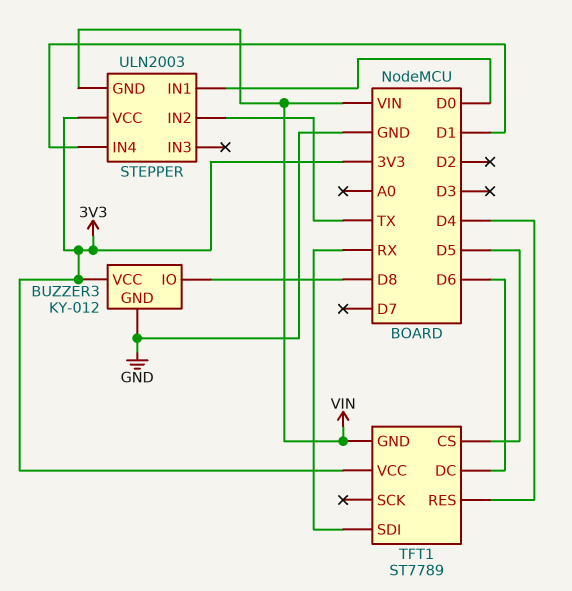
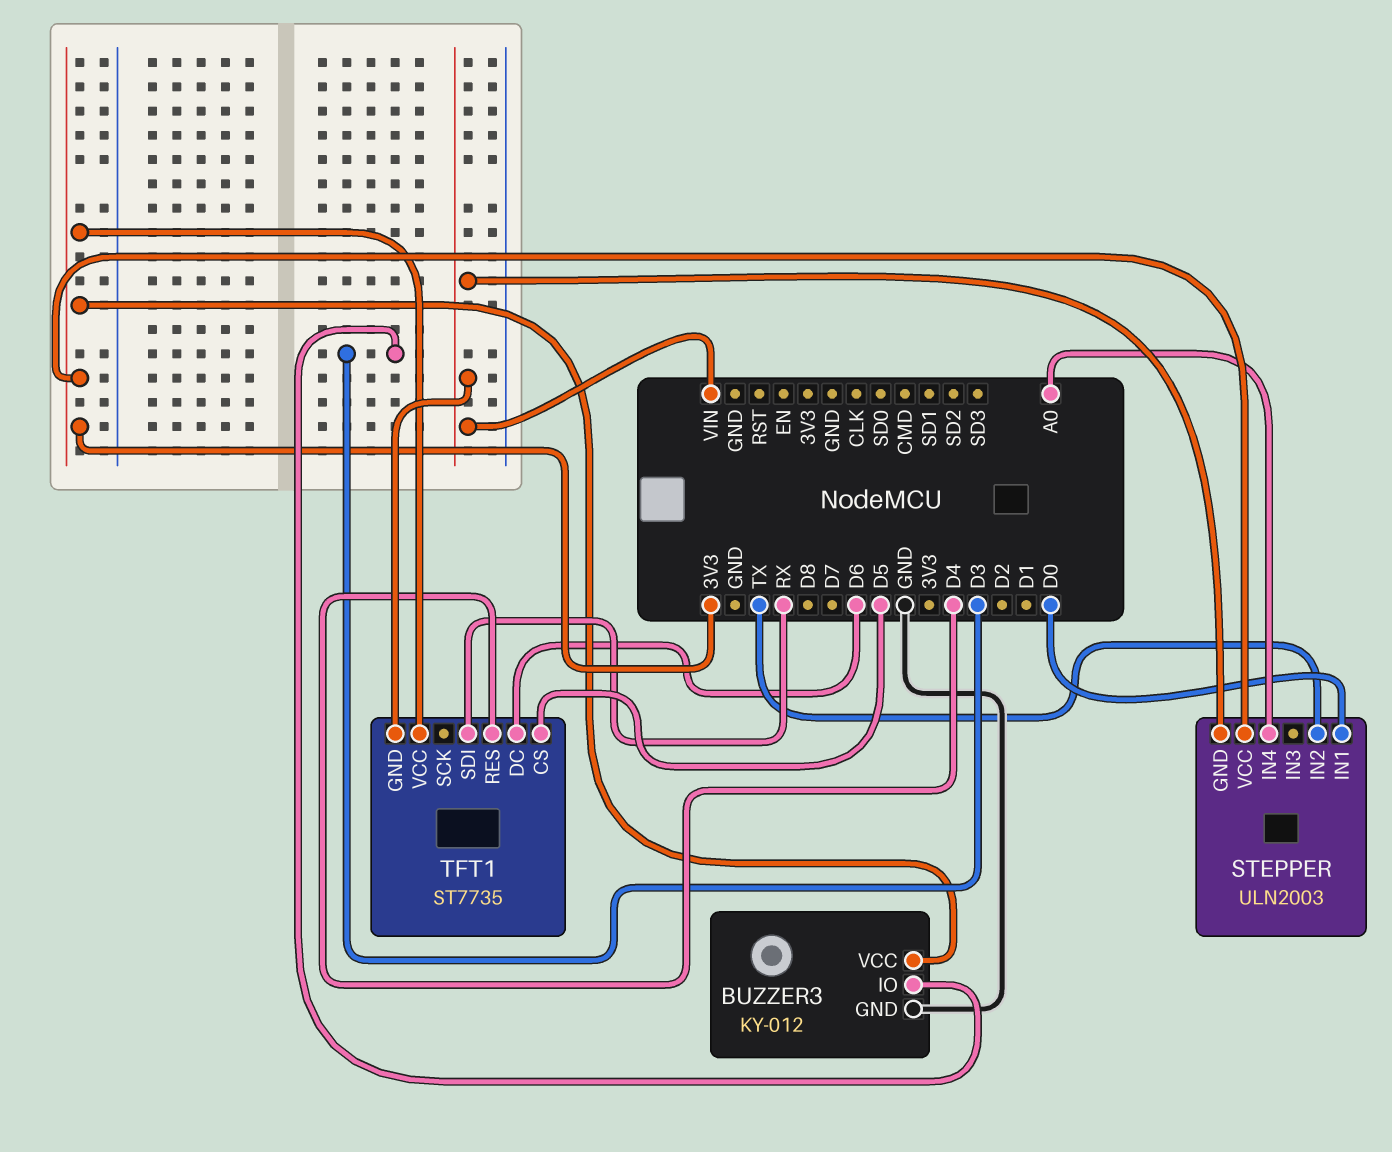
BUZZER3 pin IO: D8 -> D3
STEPPER pin IN4: D1 -> A0
TFT1: ST7789 -> ST7735

